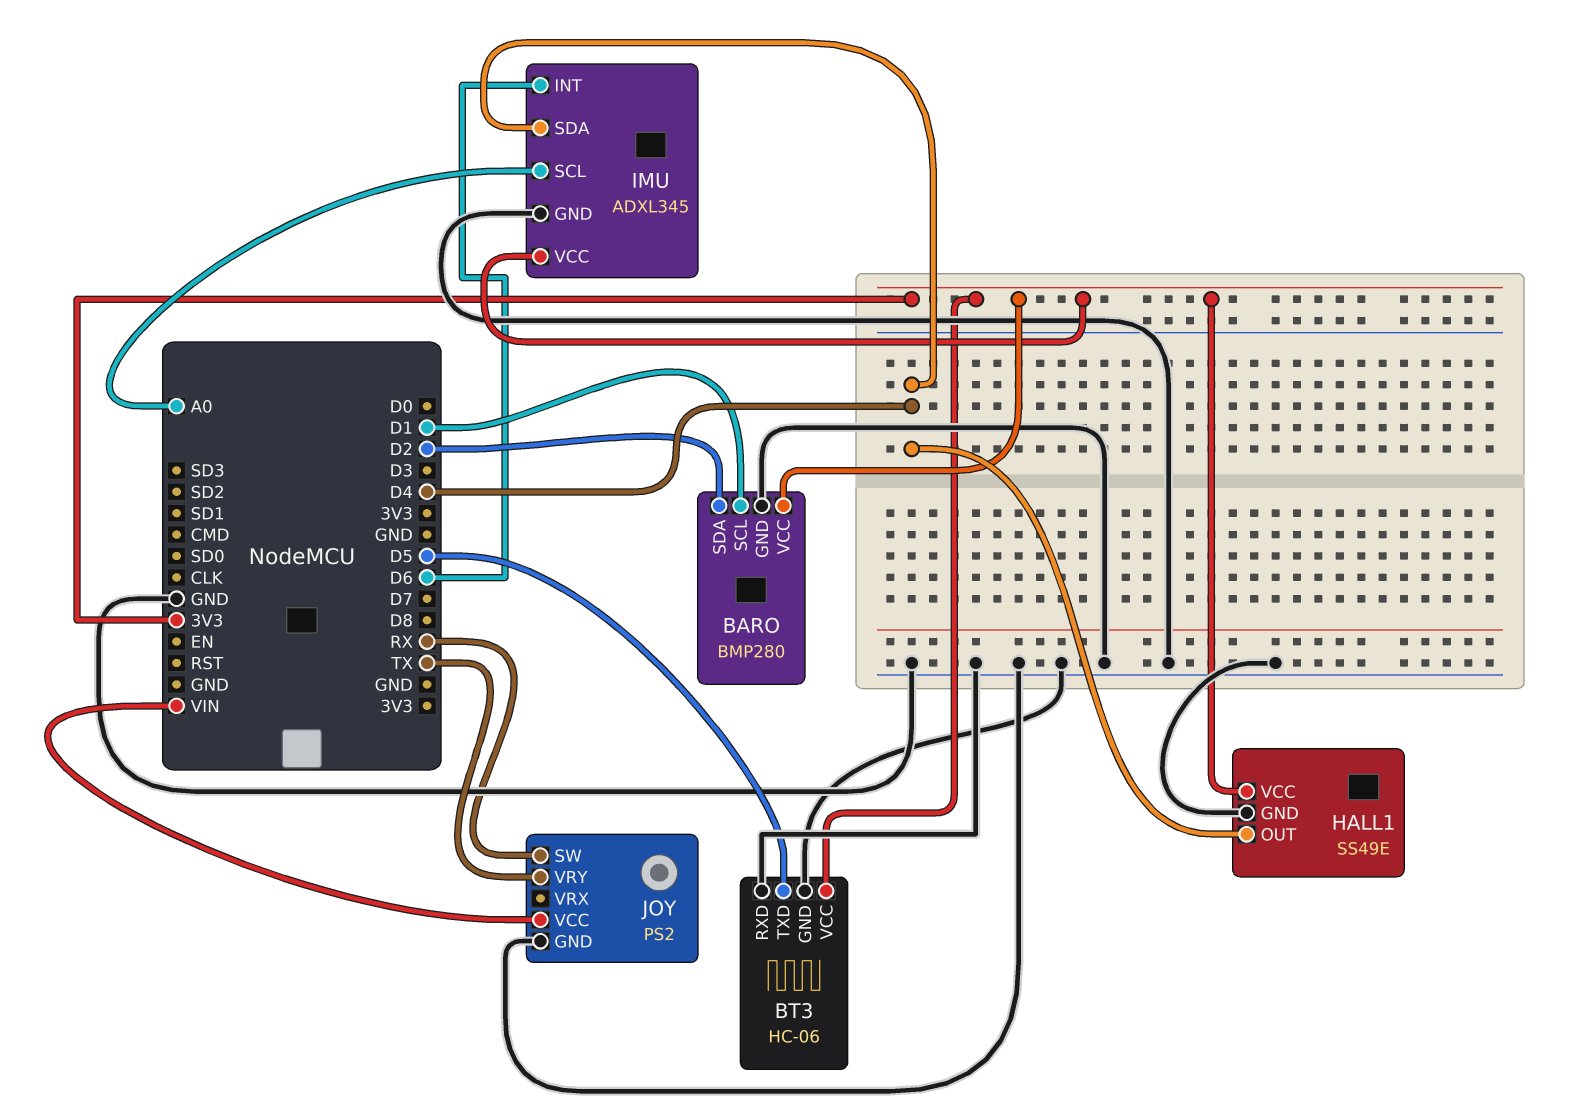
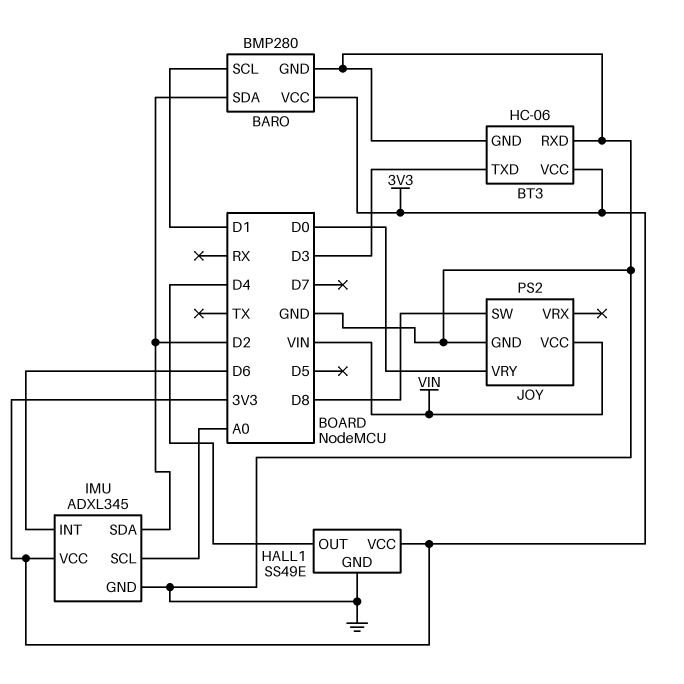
BT3 pin TXD: D5 -> D3
IMU pin SDA: D4 -> D2
JOY pin SW: RX -> D8
JOY pin VRY: TX -> D0

